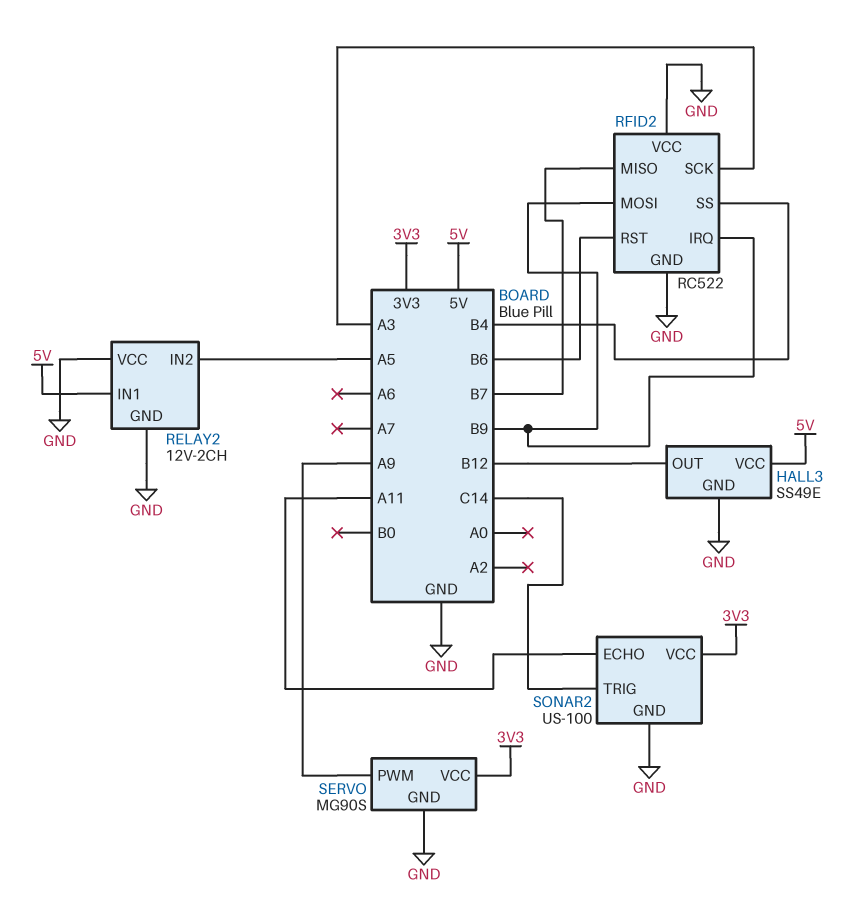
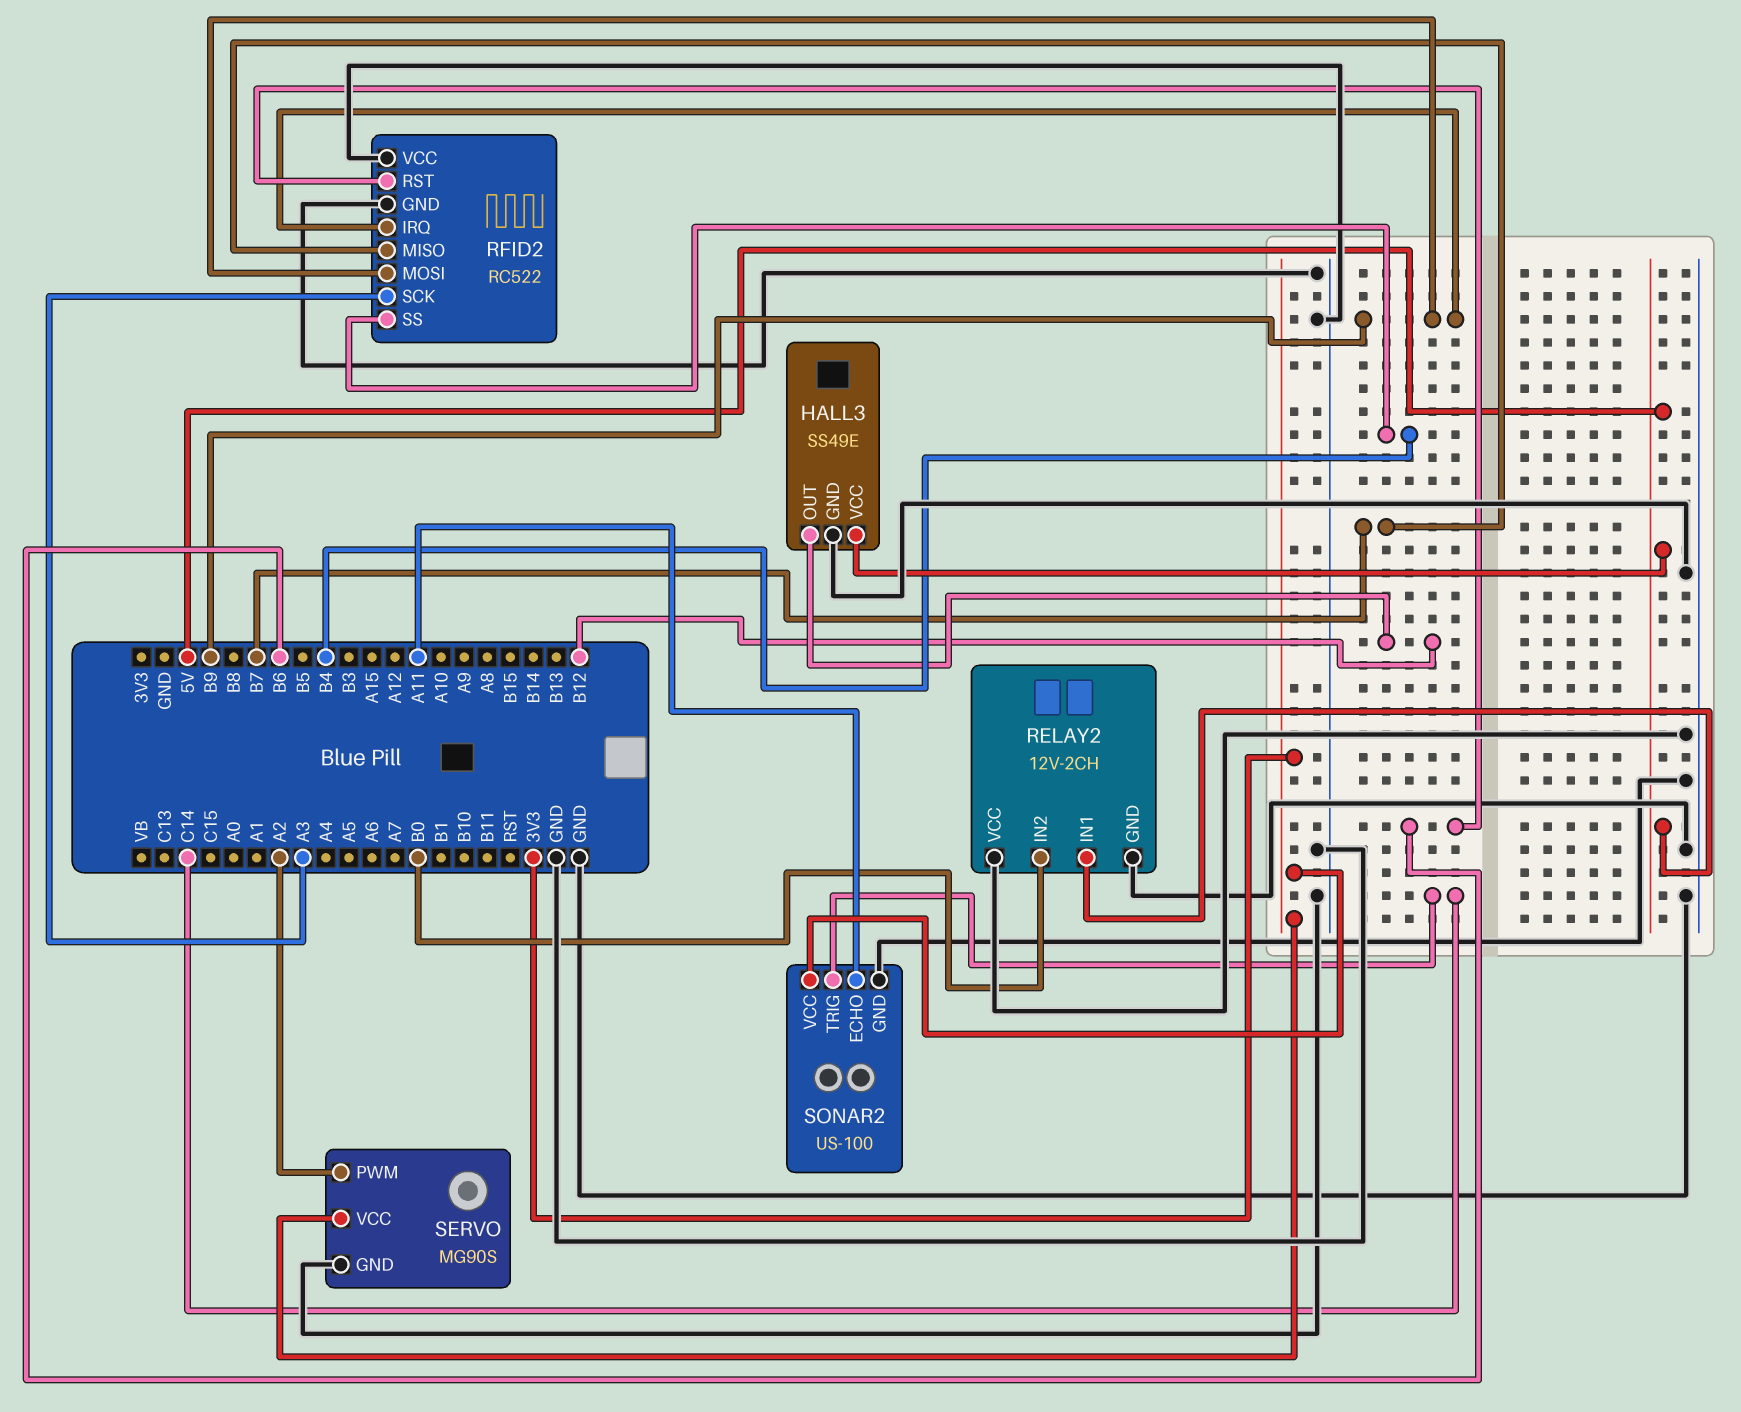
RELAY2 pin IN2: A5 -> B0
SERVO pin PWM: A9 -> A2

